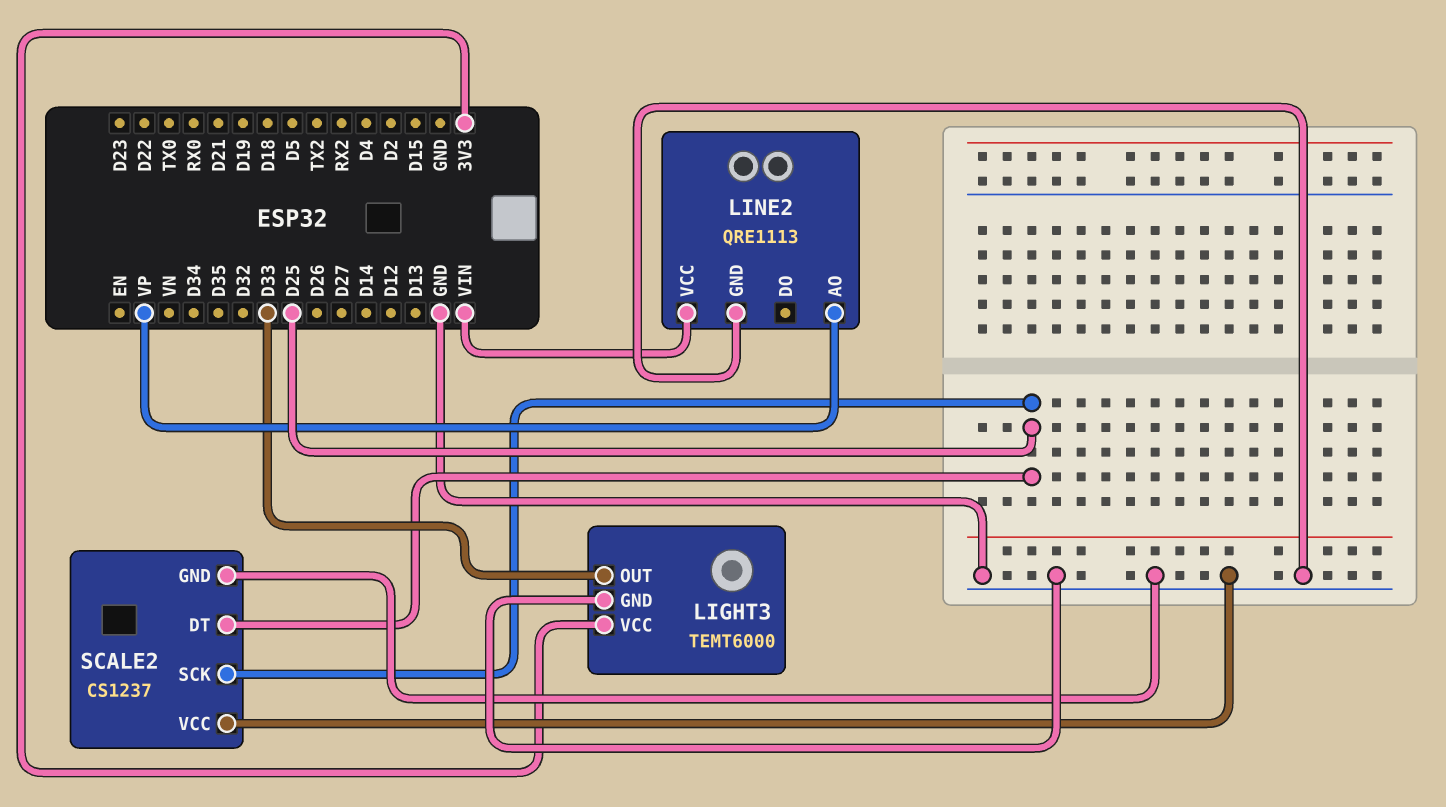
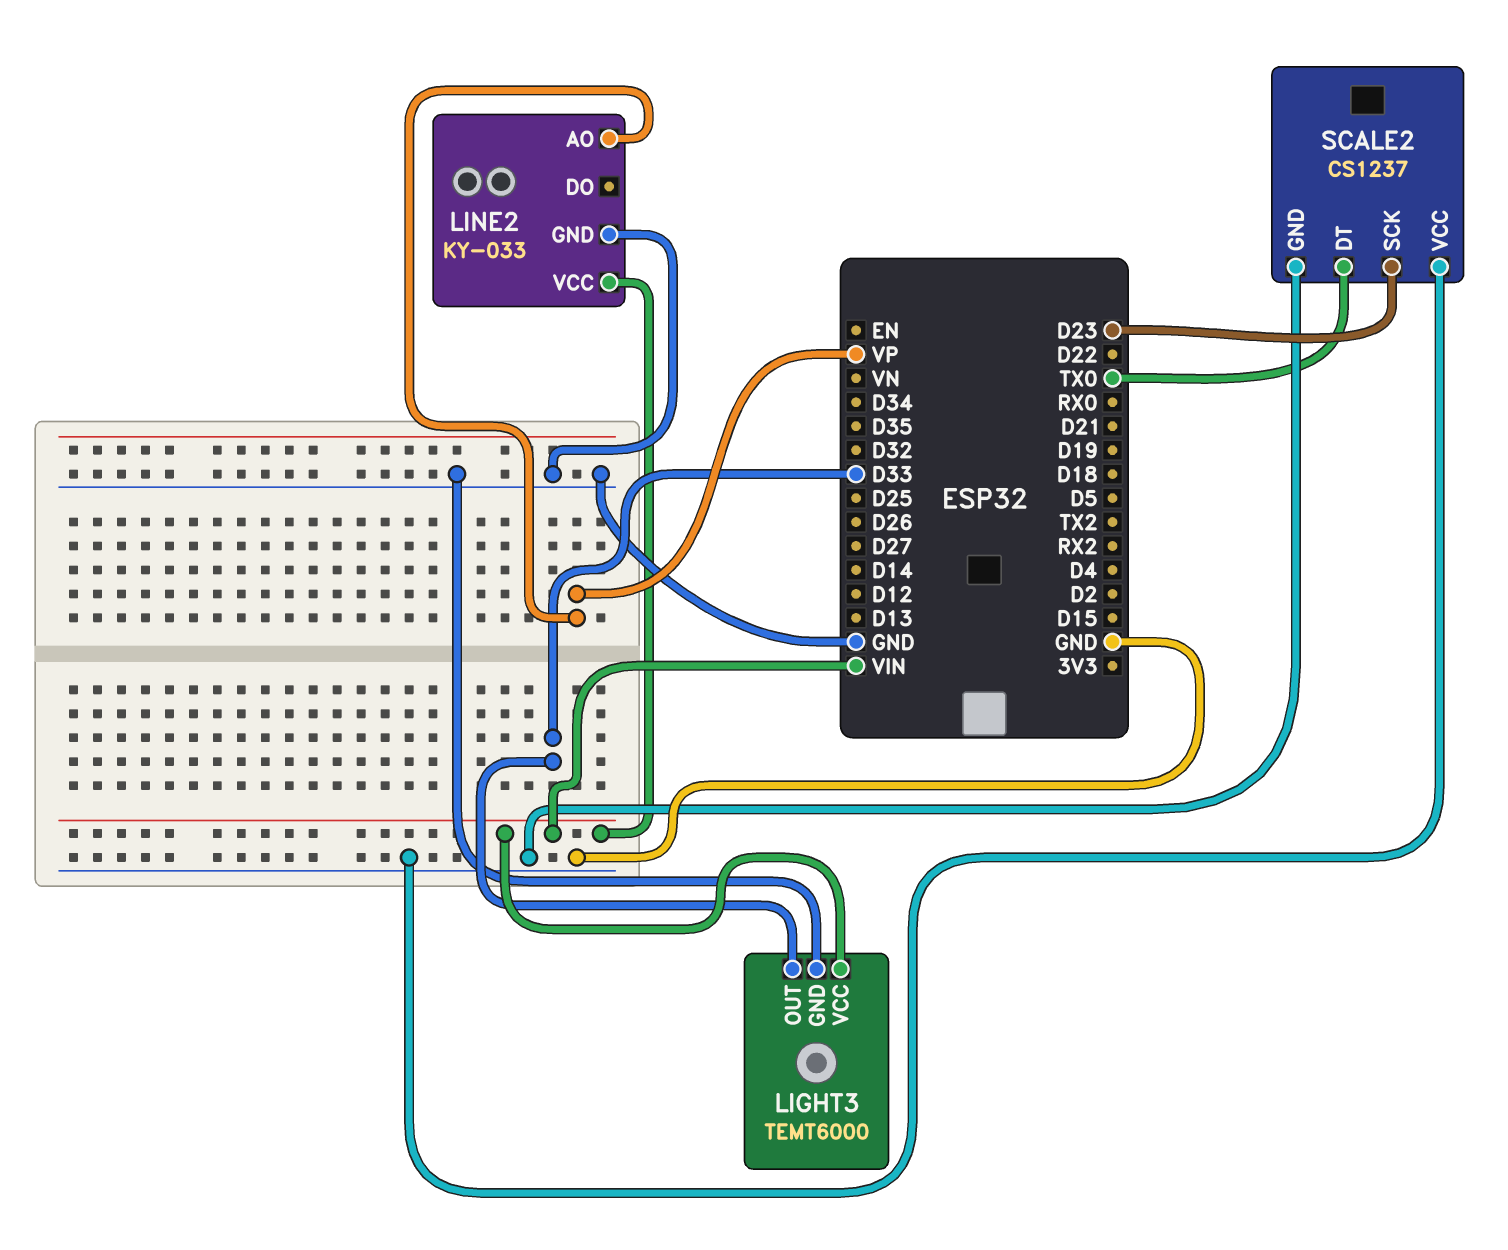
LIGHT3 pin VCC: 3V3 -> VIN
LINE2: QRE1113 -> KY-033
SCALE2 pin DT: D25 -> TX0
SCALE2 pin SCK: D25 -> D23

